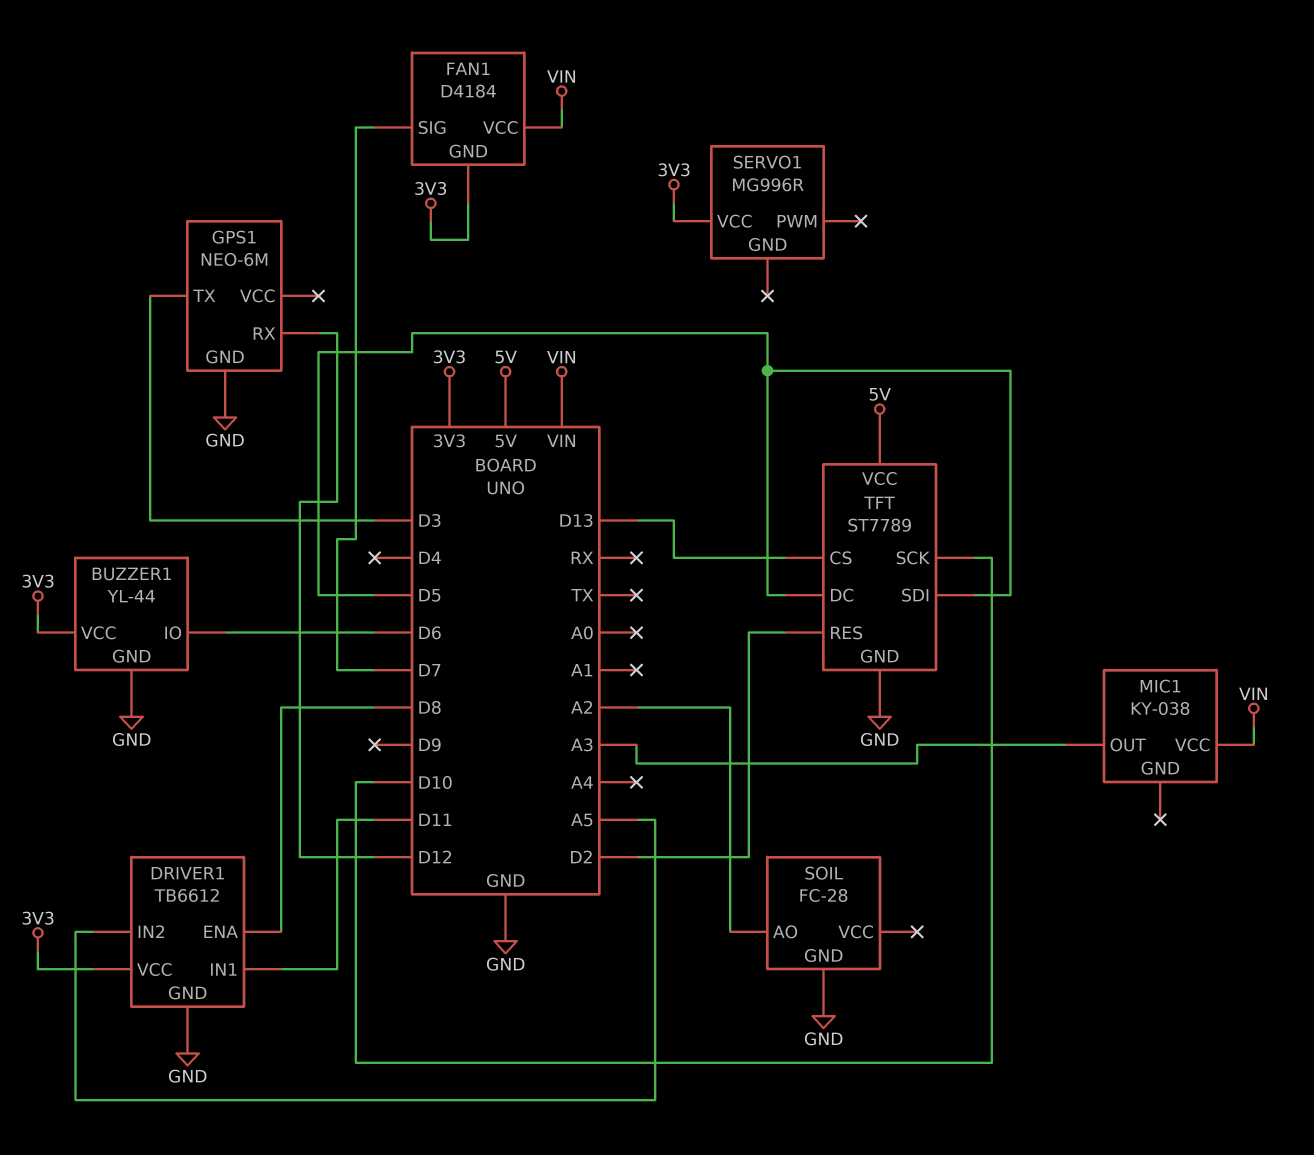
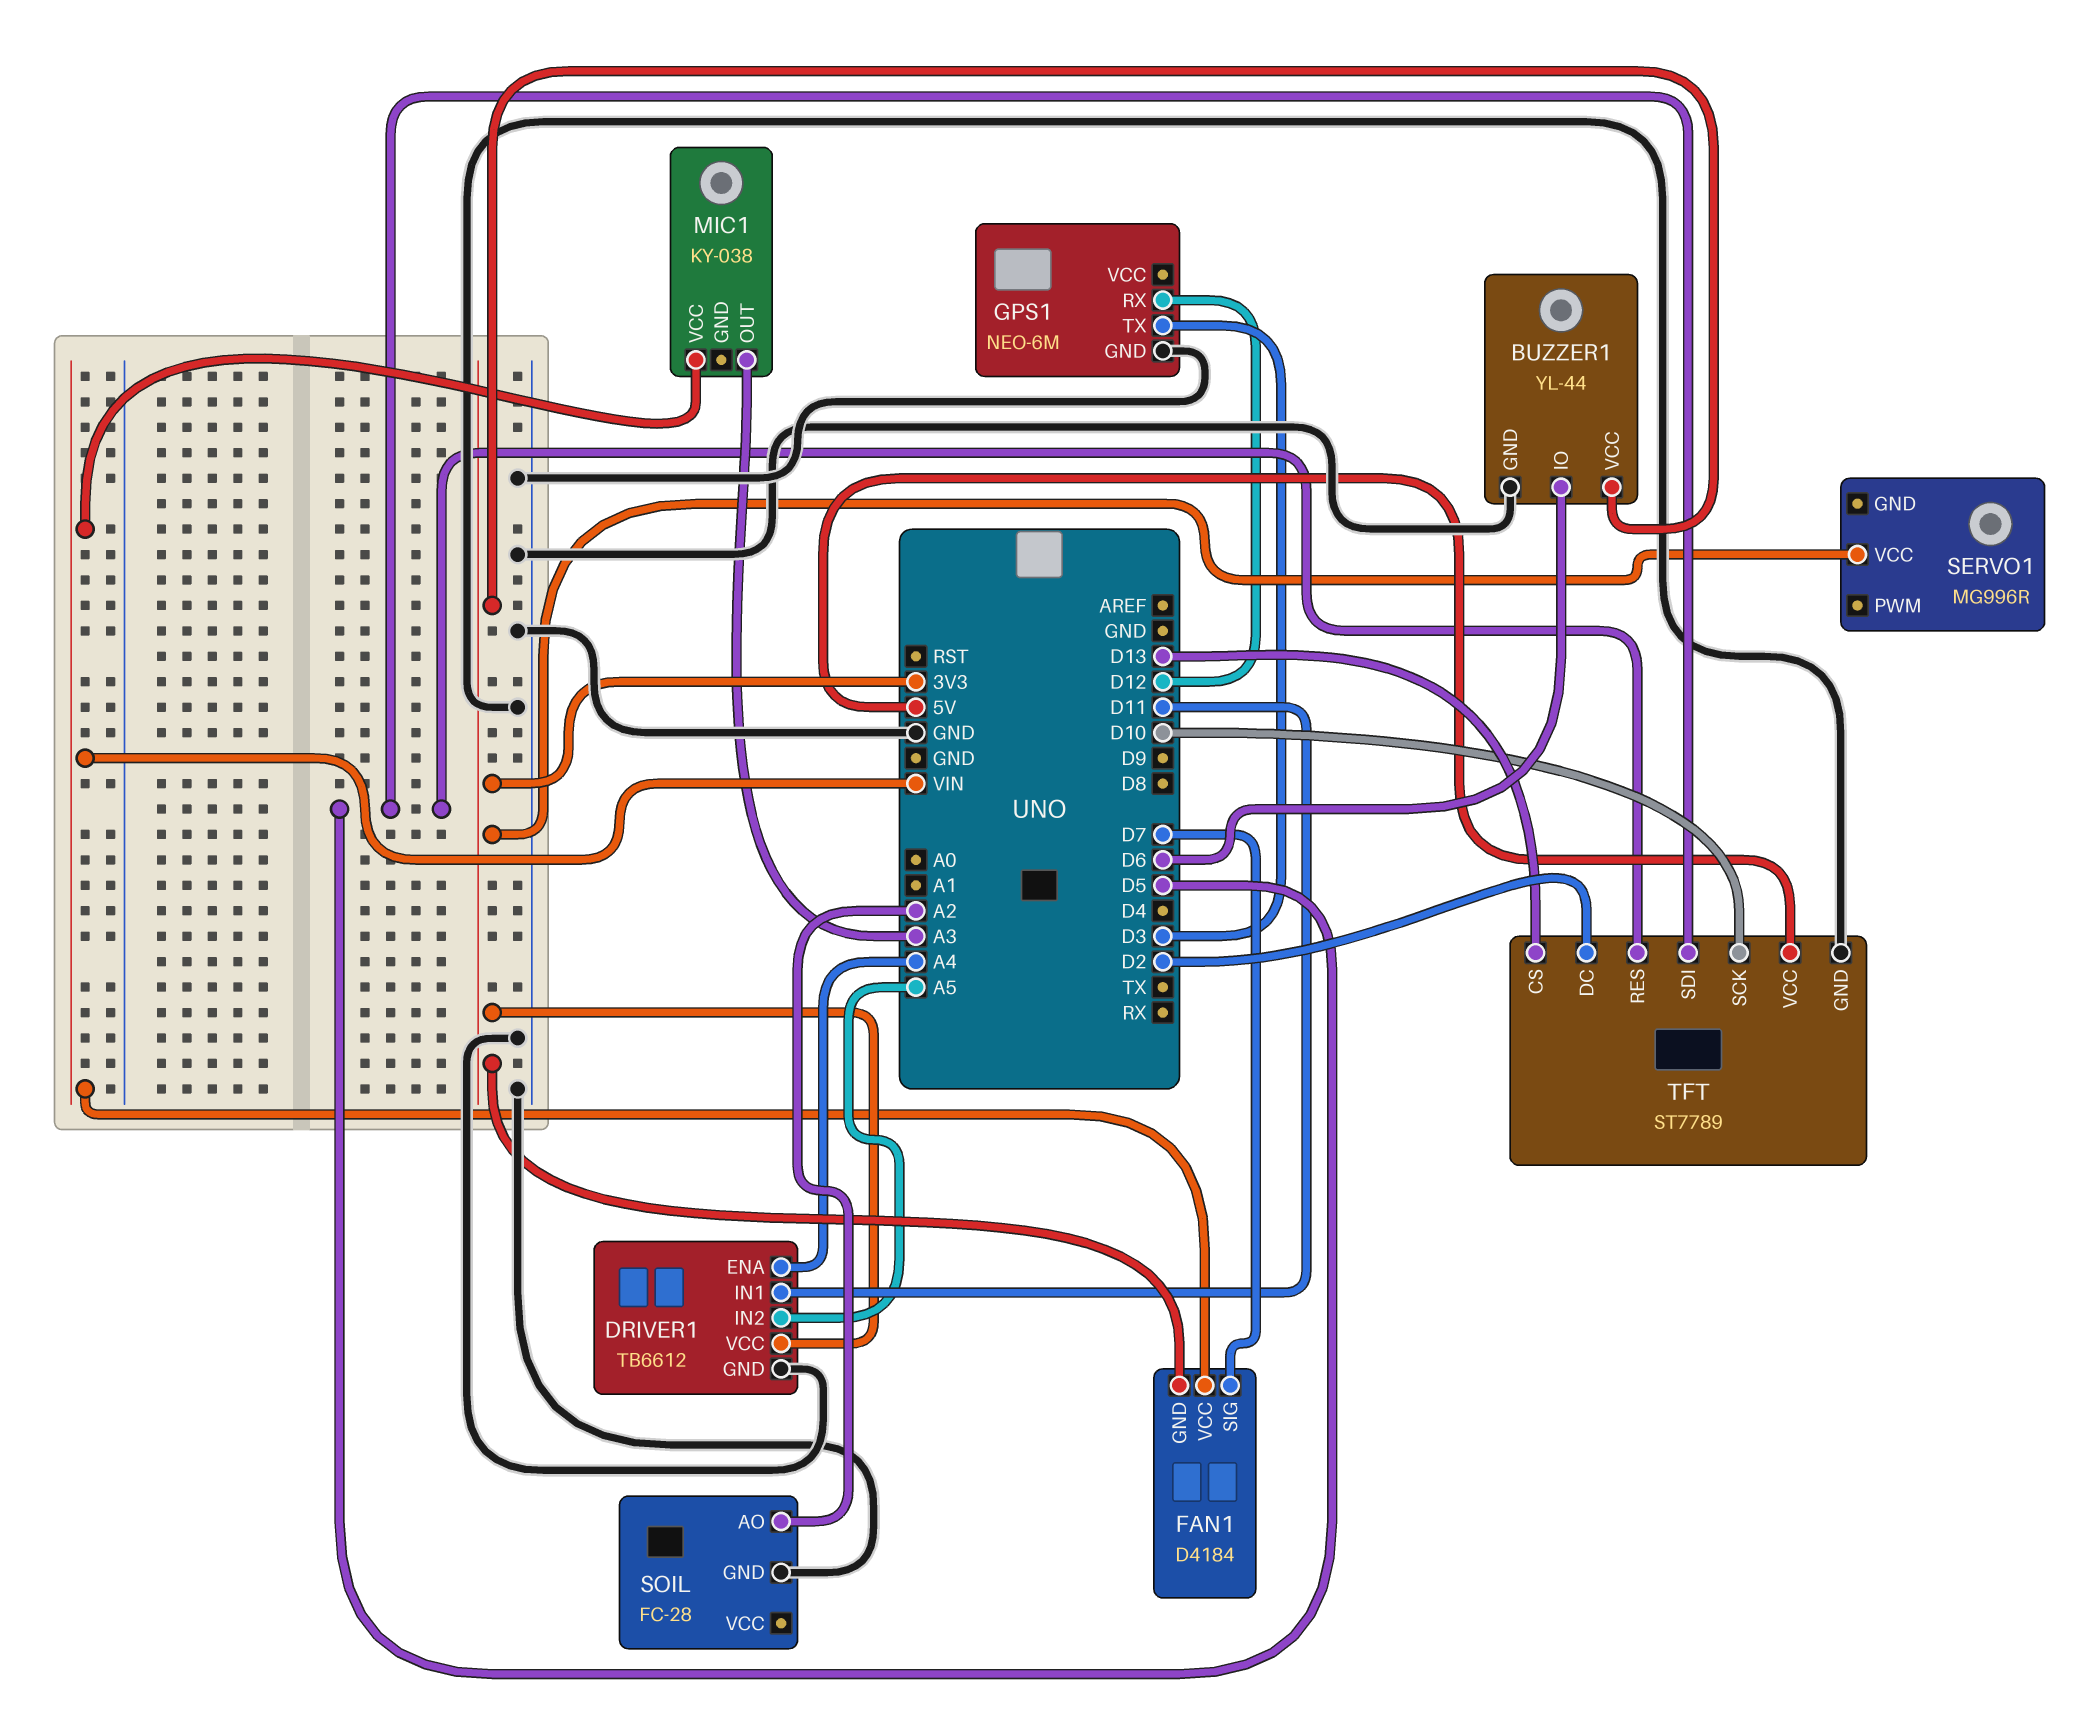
DRIVER1 pin ENA: D8 -> A4
TFT pin DC: D5 -> D2
TFT pin RES: D2 -> D5

